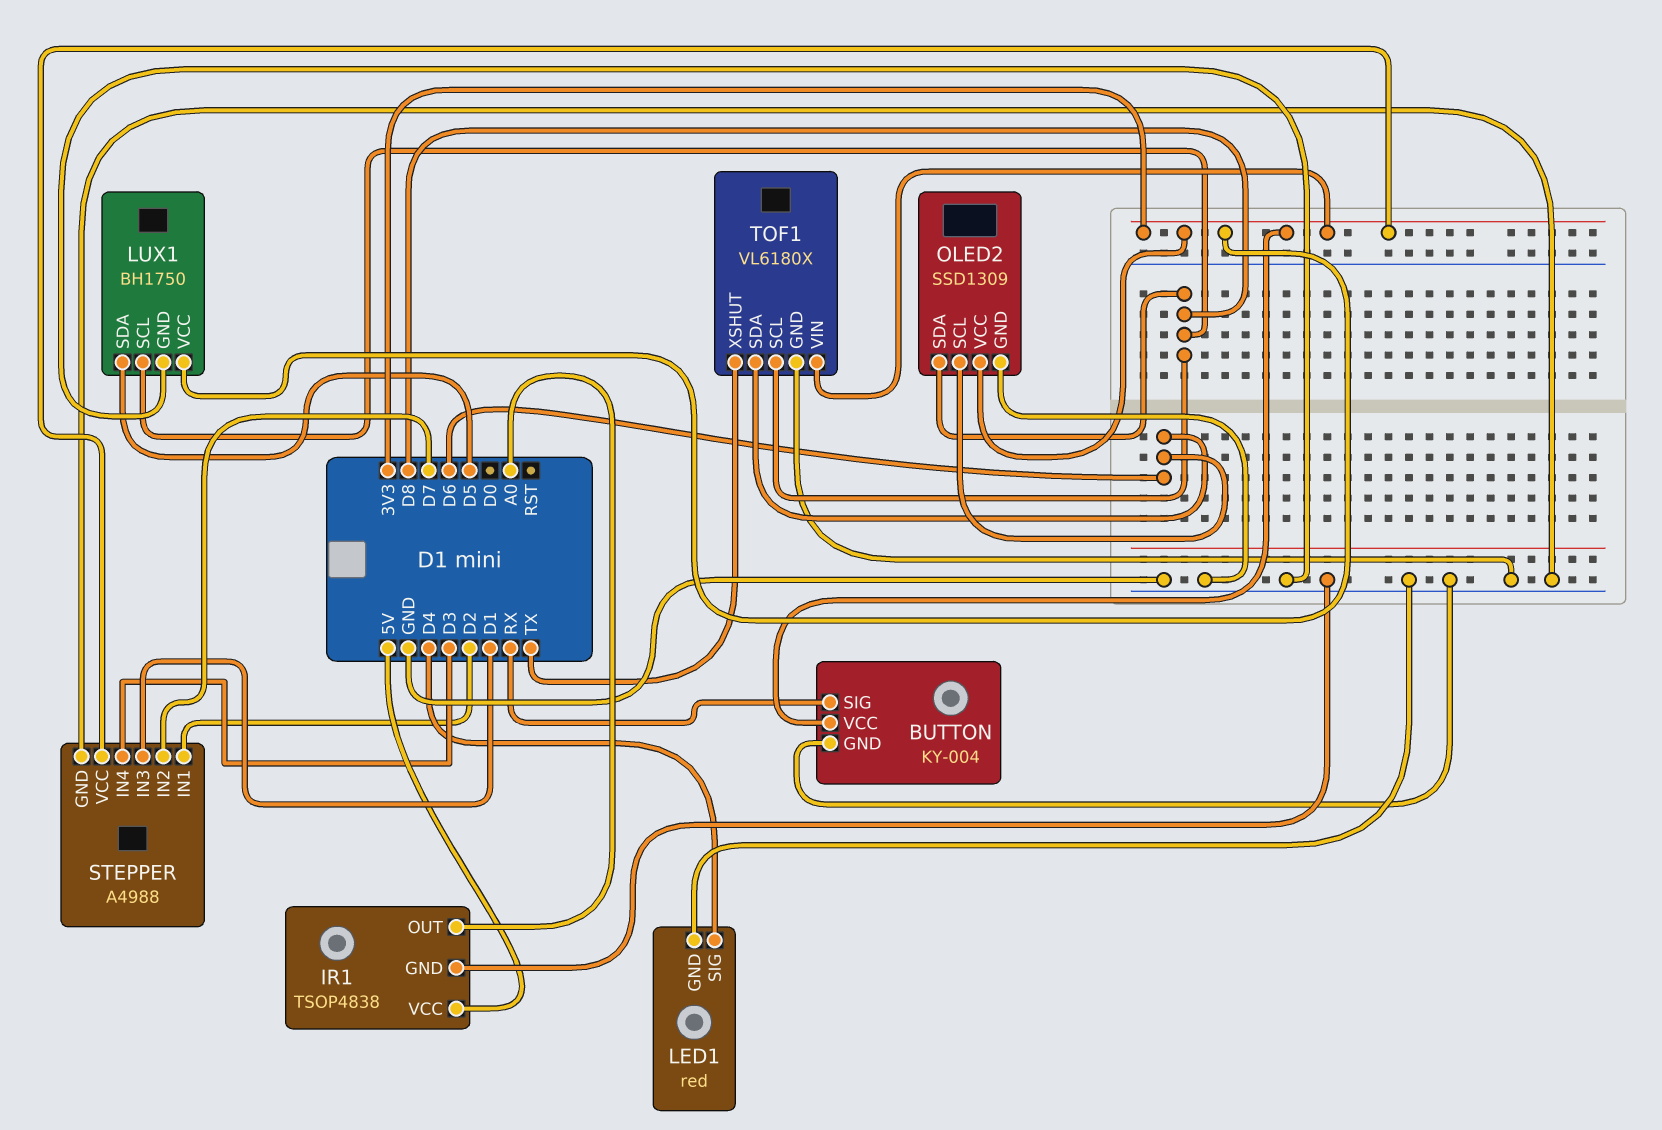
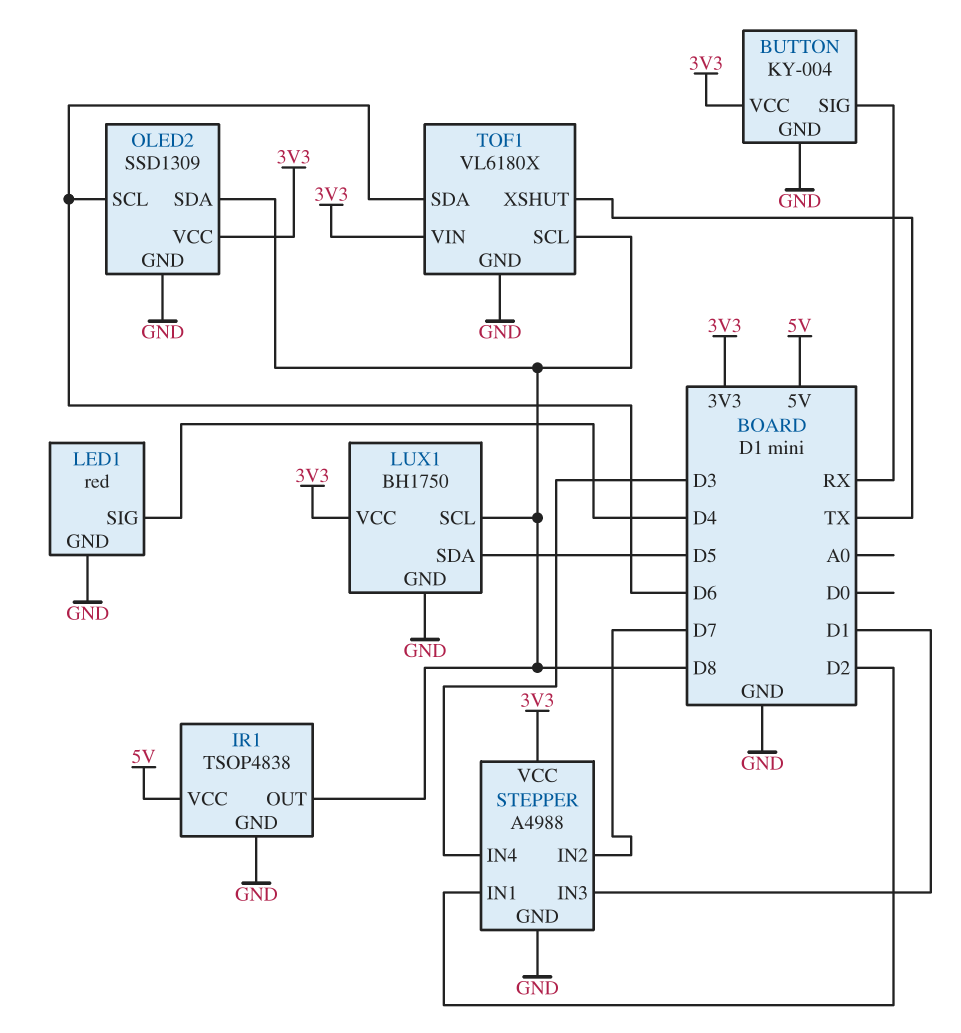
IR1 pin OUT: A0 -> D8

